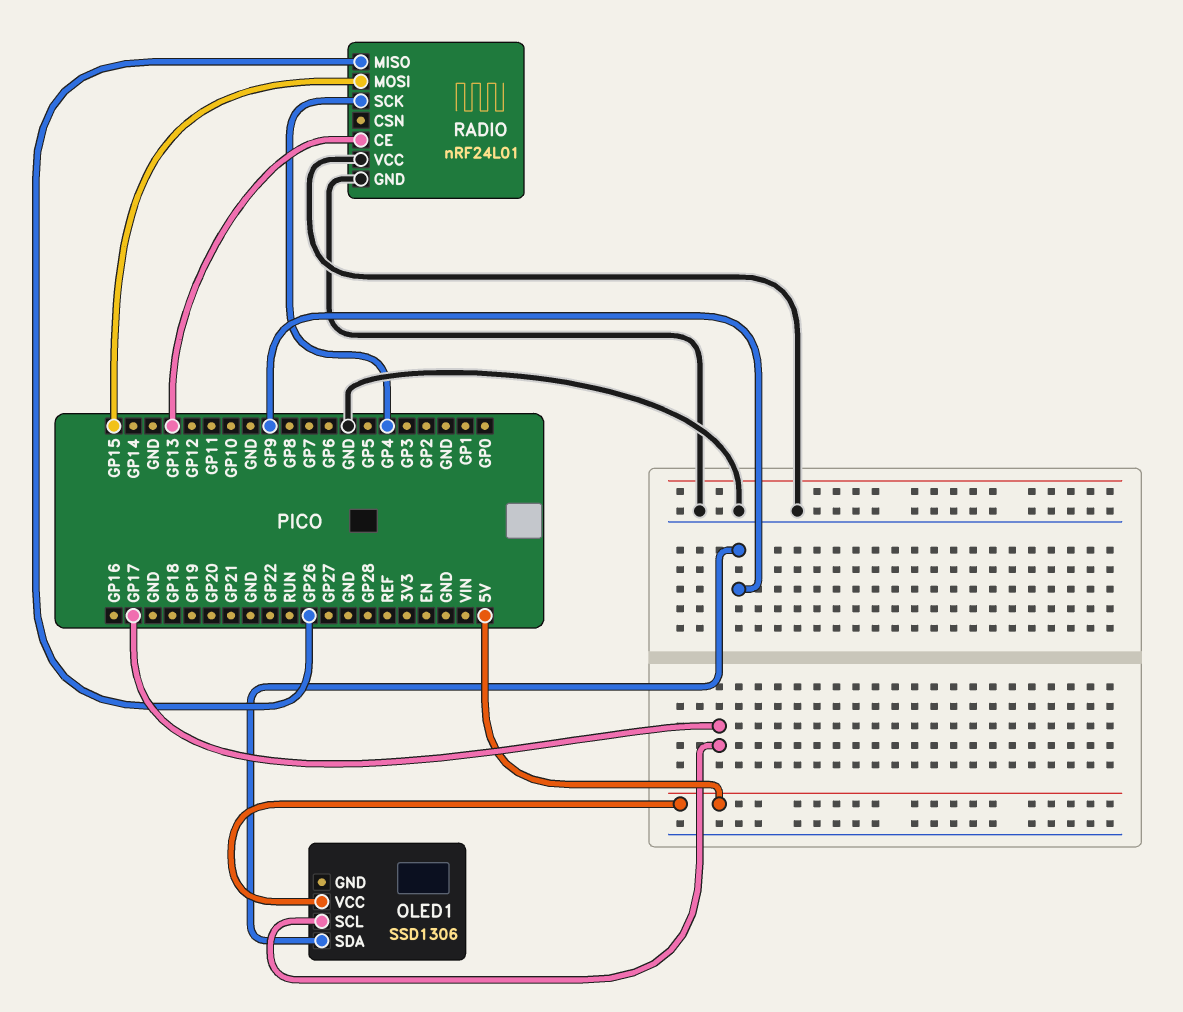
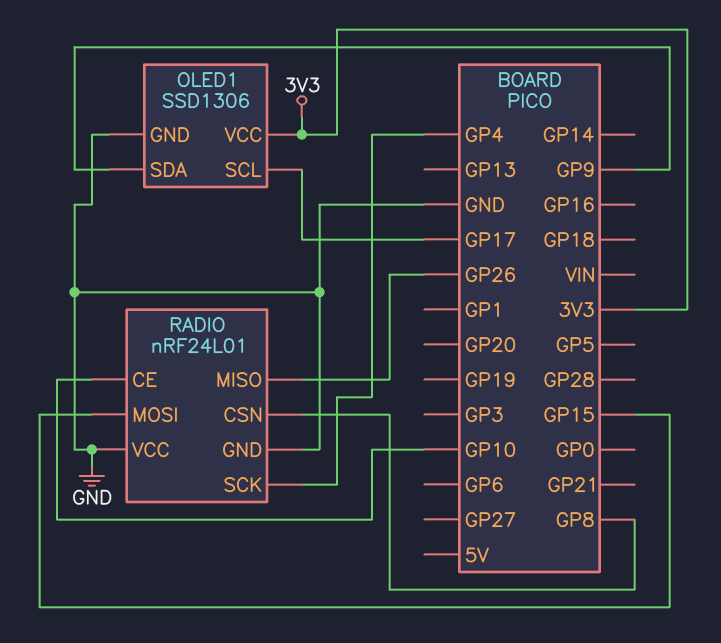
OLED1 pin GND: none -> GND
OLED1 pin VCC: 5V -> 3V3
RADIO pin CE: GP13 -> GP10
RADIO pin CSN: none -> GP8

